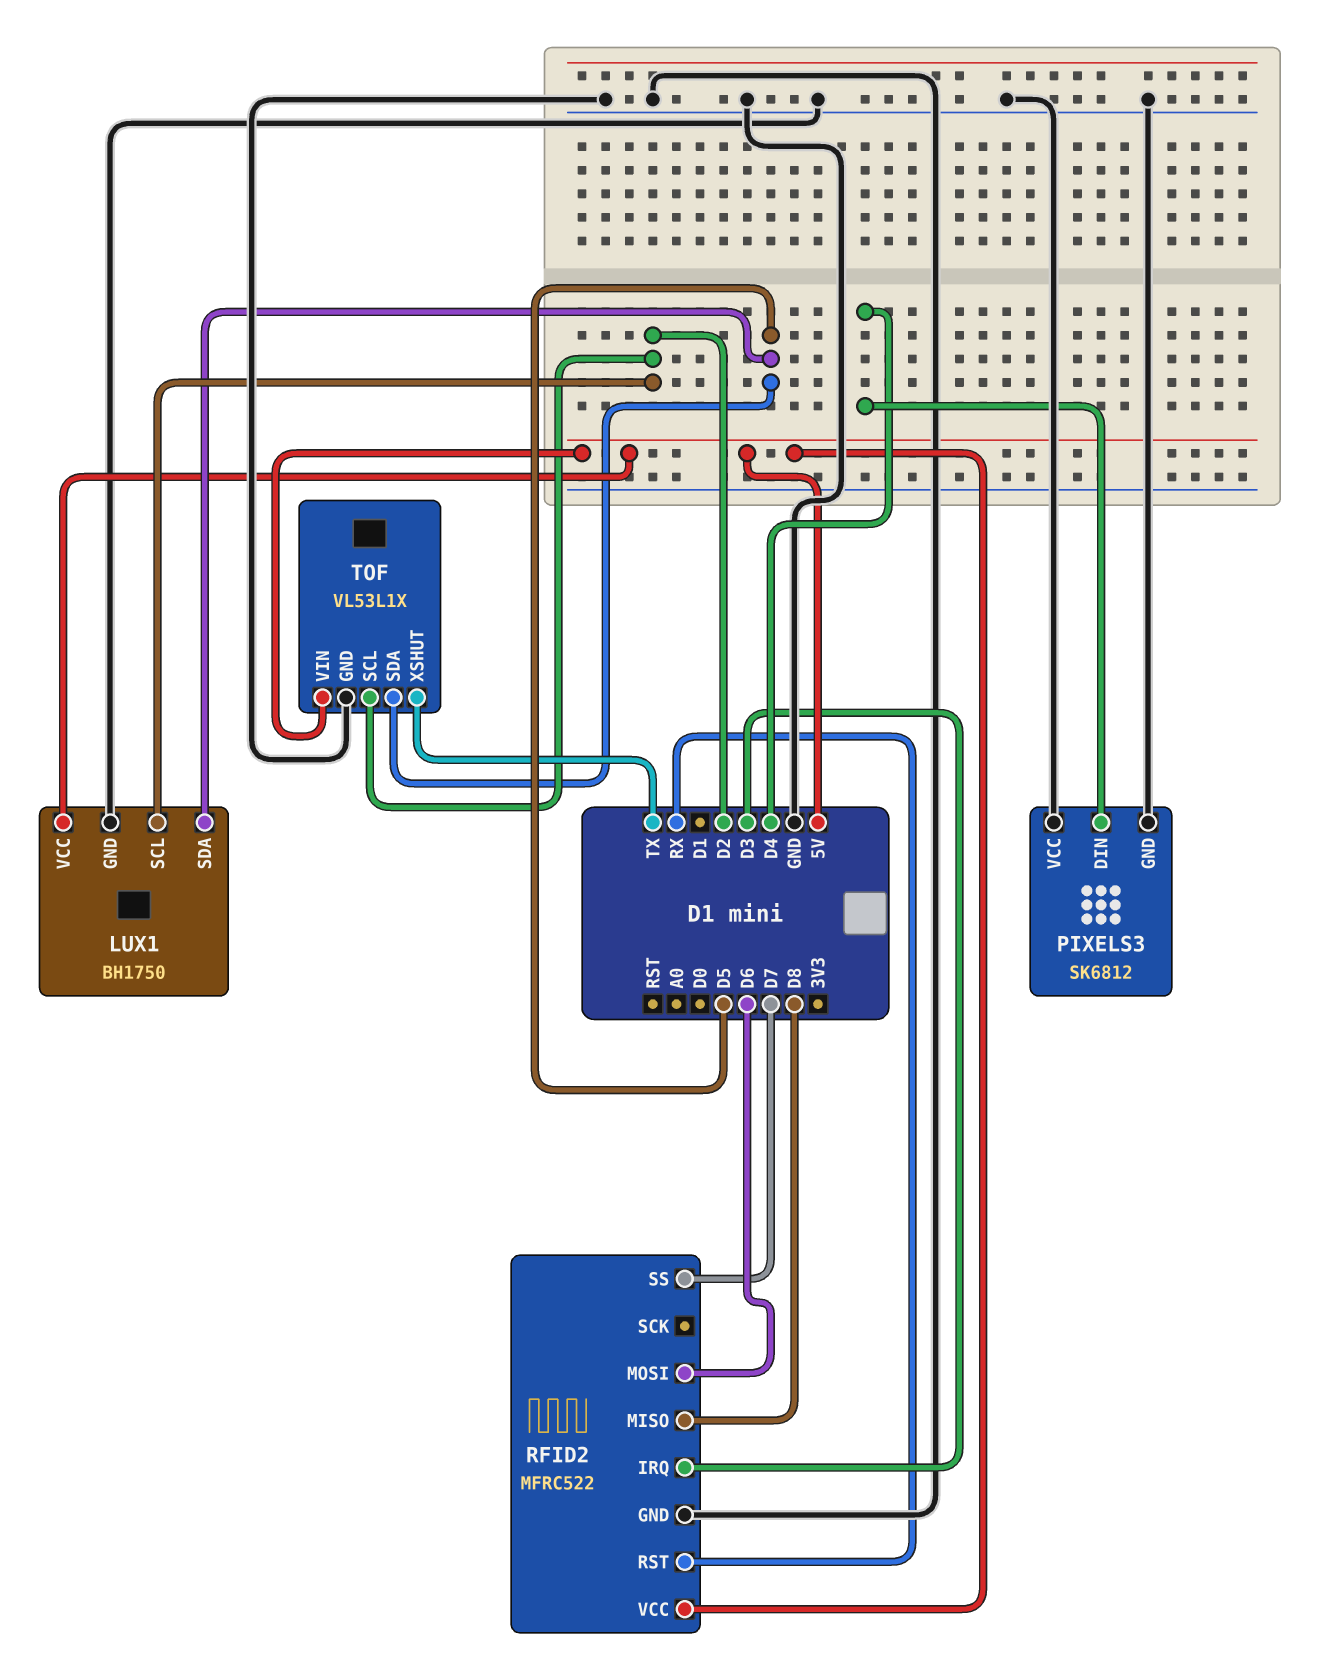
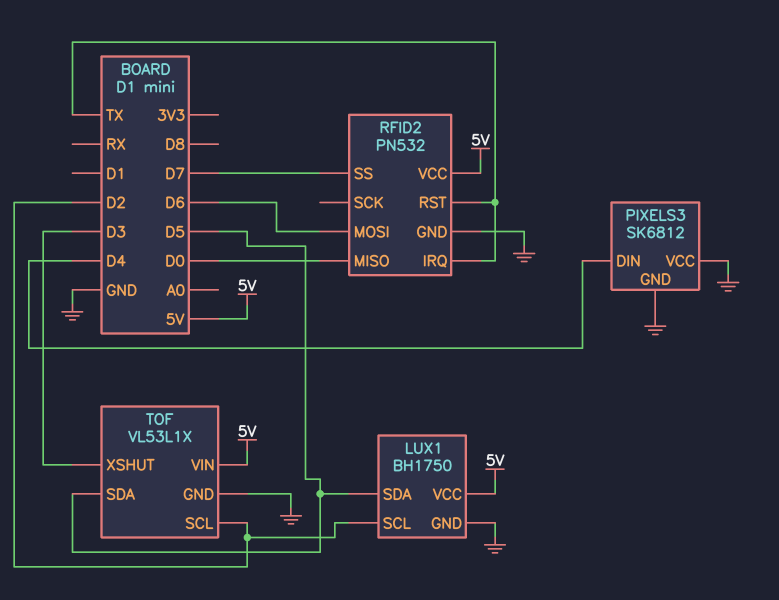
RFID2: MFRC522 -> PN532
RFID2 pin IRQ: D3 -> TX
RFID2 pin MISO: D8 -> D0
RFID2 pin RST: RX -> TX
TOF pin XSHUT: TX -> D3

